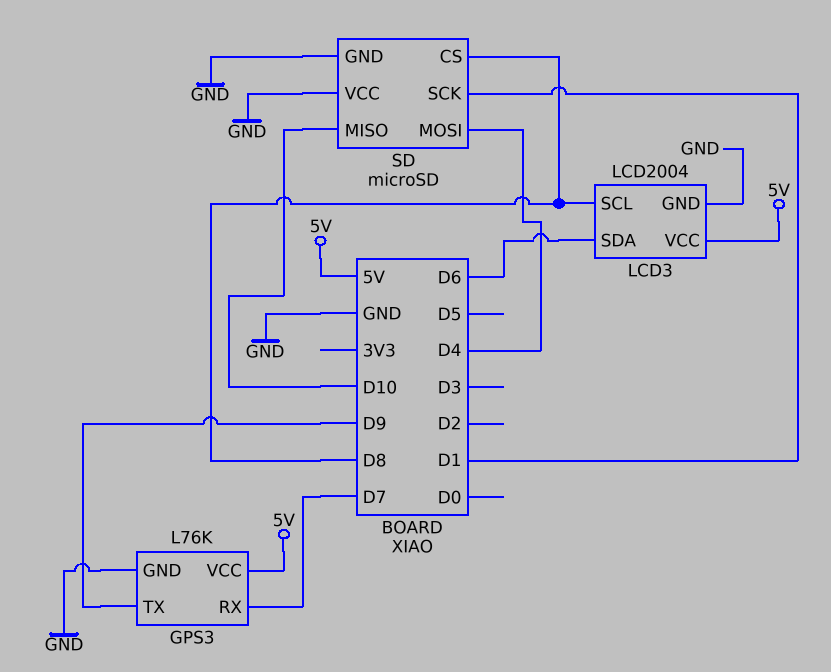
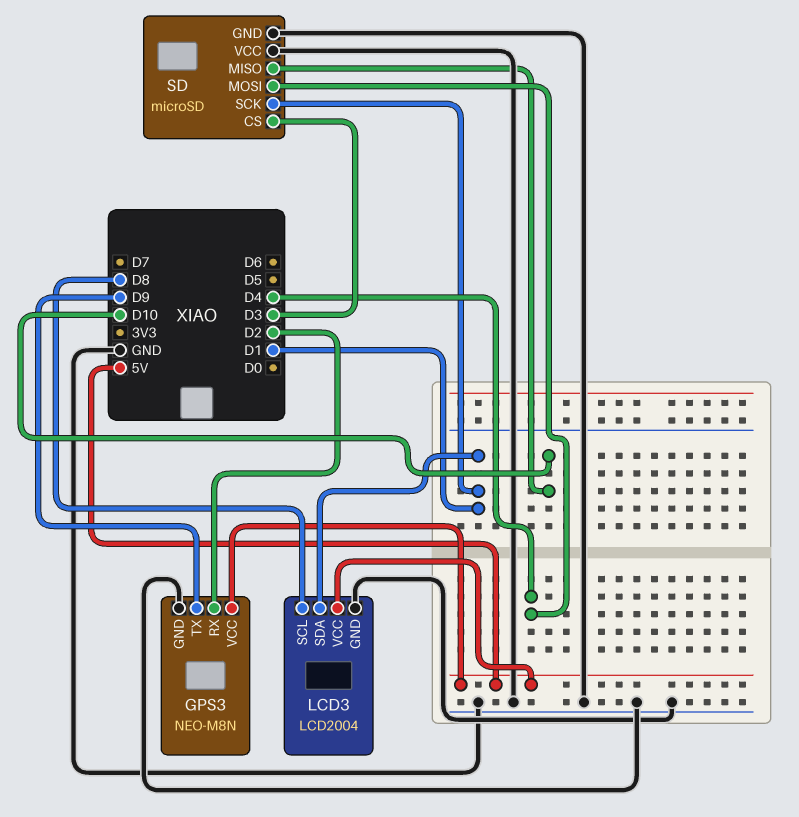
GPS3: L76K -> NEO-M8N
GPS3 pin RX: D7 -> D2
LCD3 pin SDA: D6 -> D1
SD pin CS: D8 -> D3

